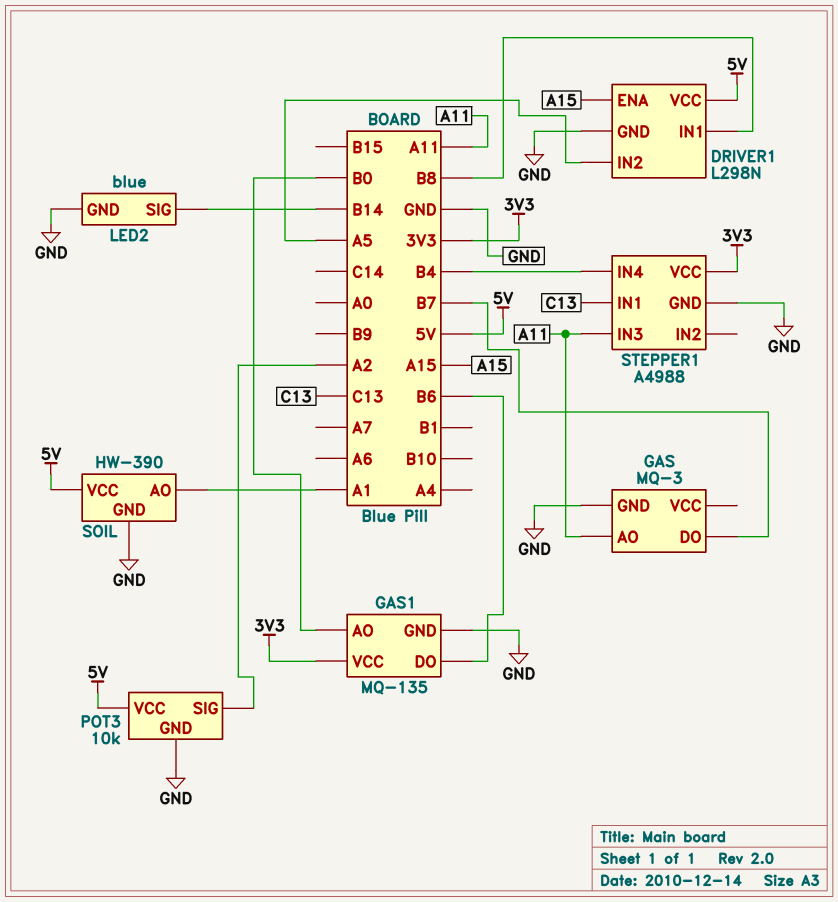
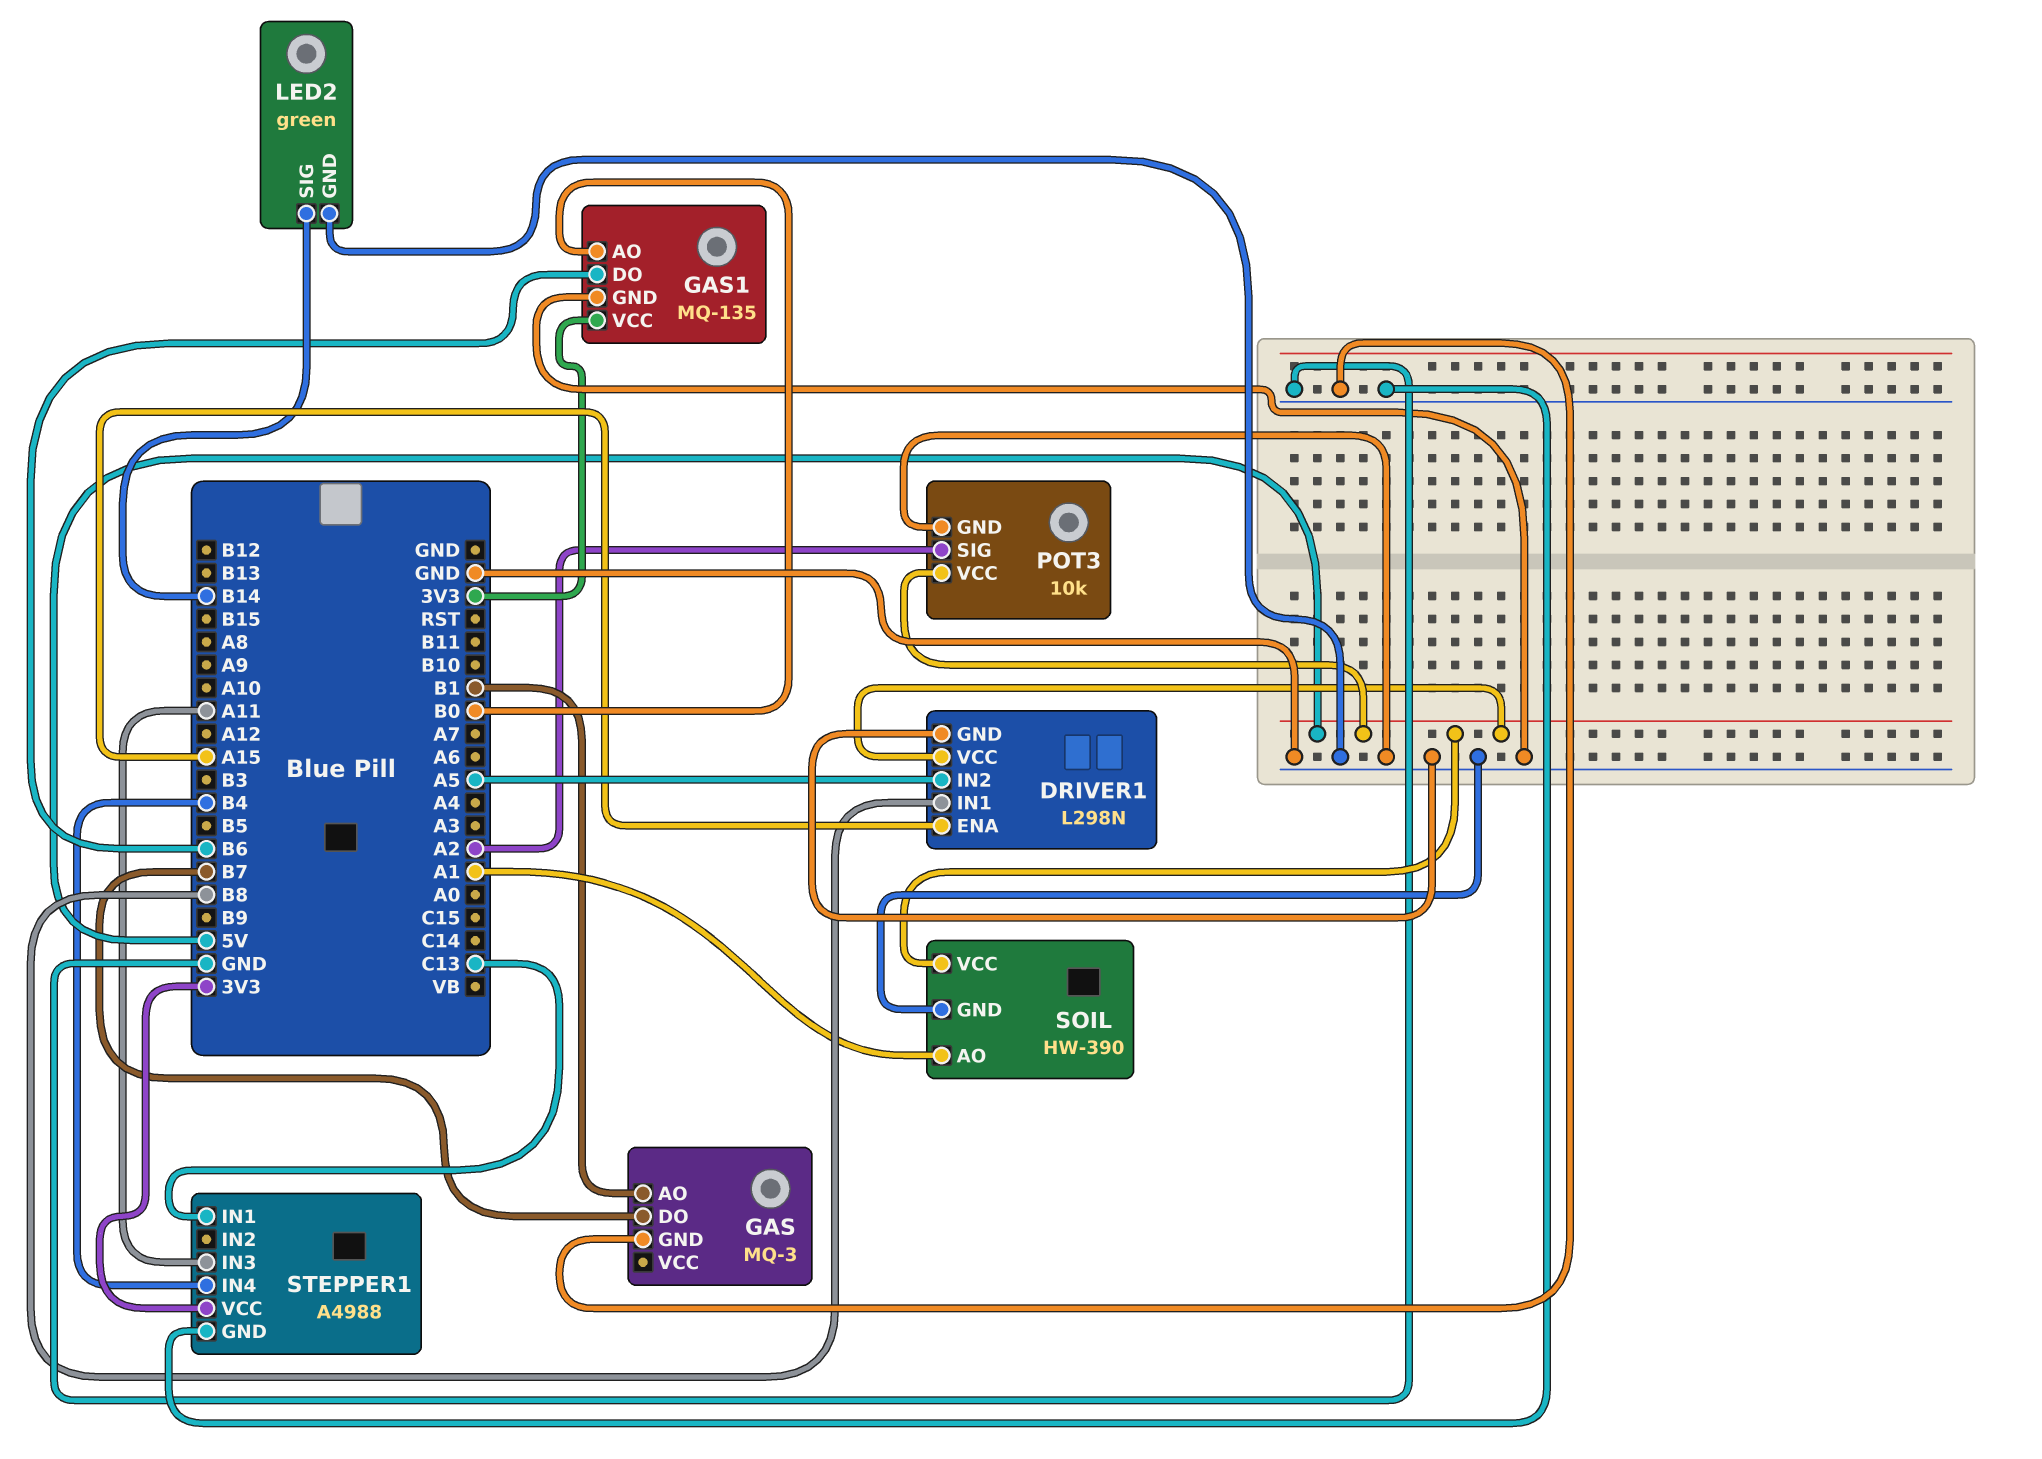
GAS pin AO: A11 -> B1
LED2: blue -> green

